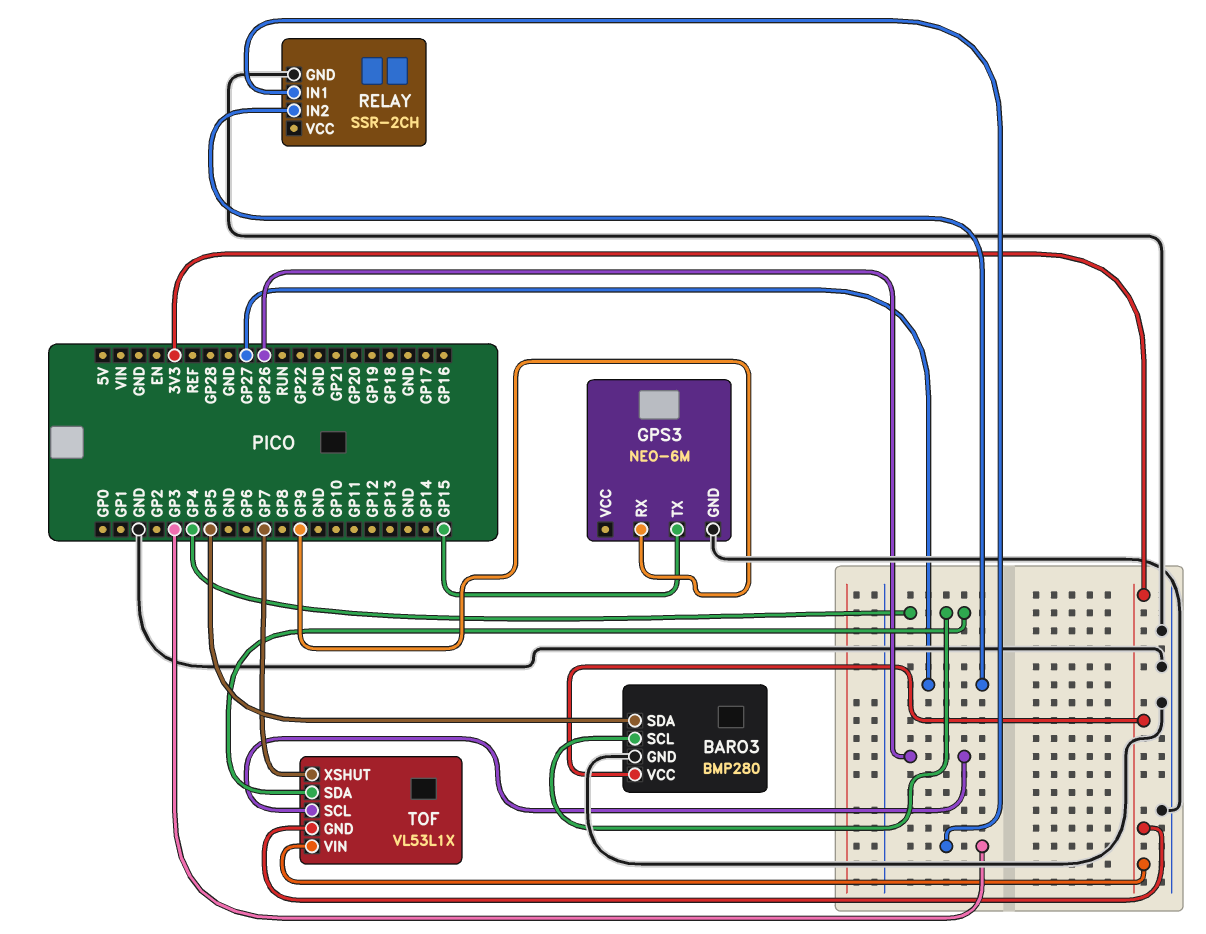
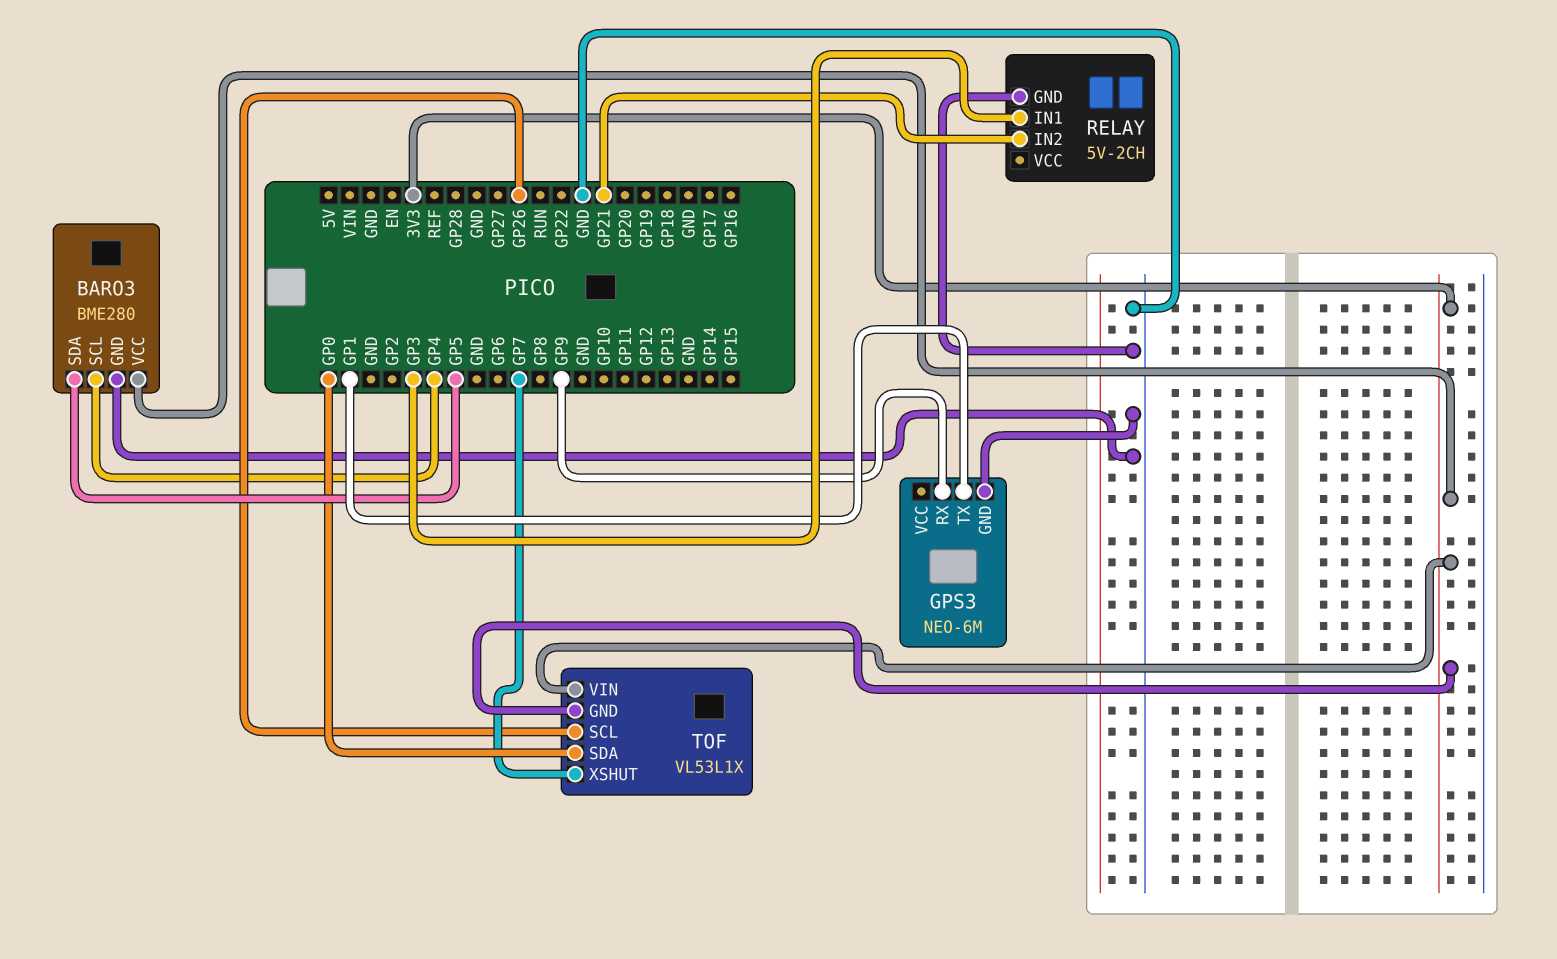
BARO3: BMP280 -> BME280
GPS3 pin TX: GP15 -> GP1
RELAY: SSR-2CH -> 5V-2CH
RELAY pin IN2: GP27 -> GP21
TOF pin SDA: GP4 -> GP0

